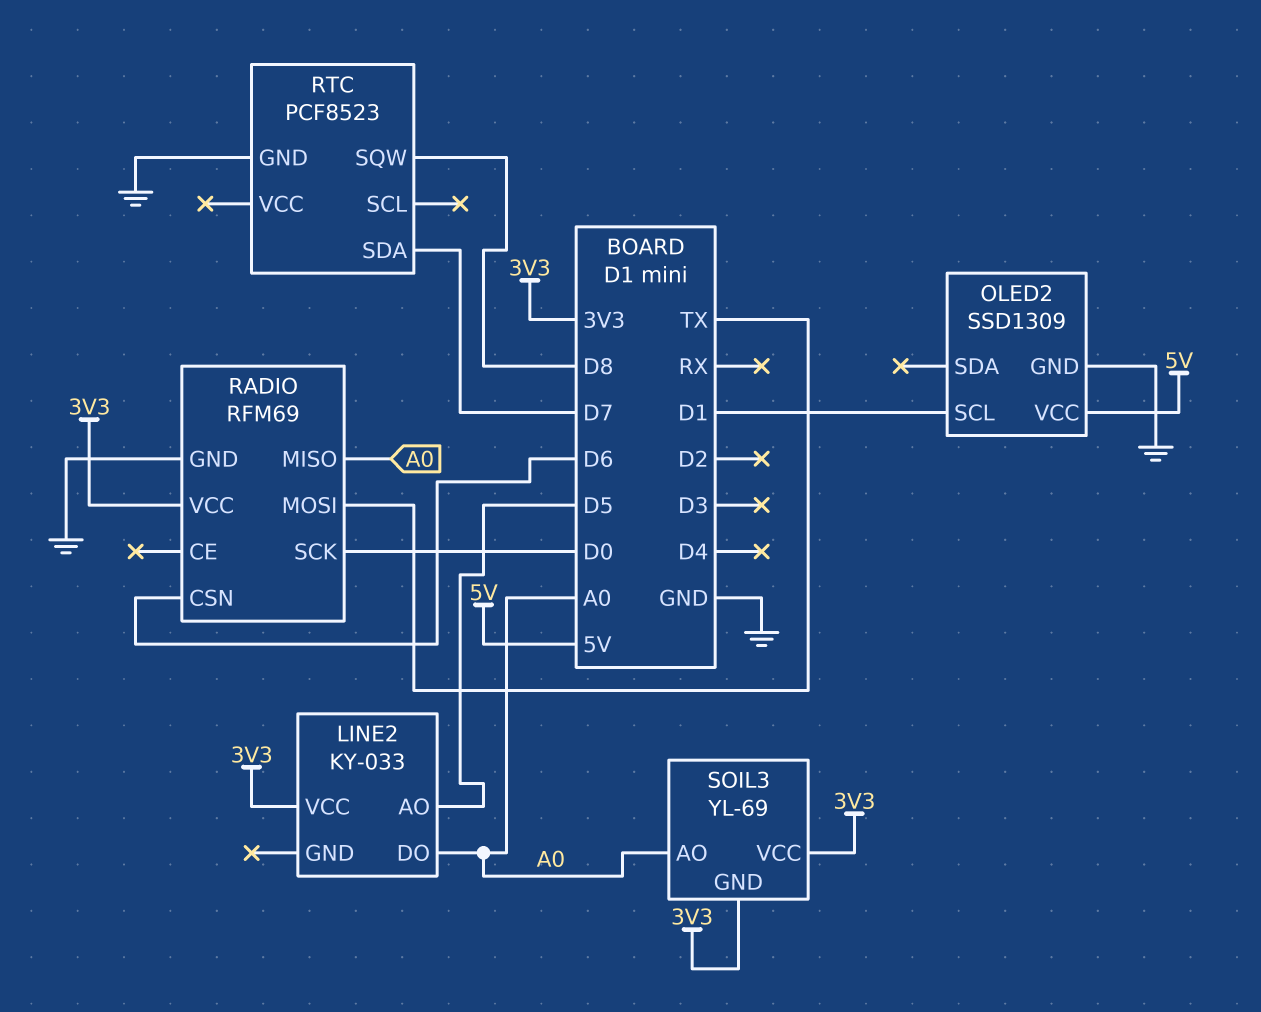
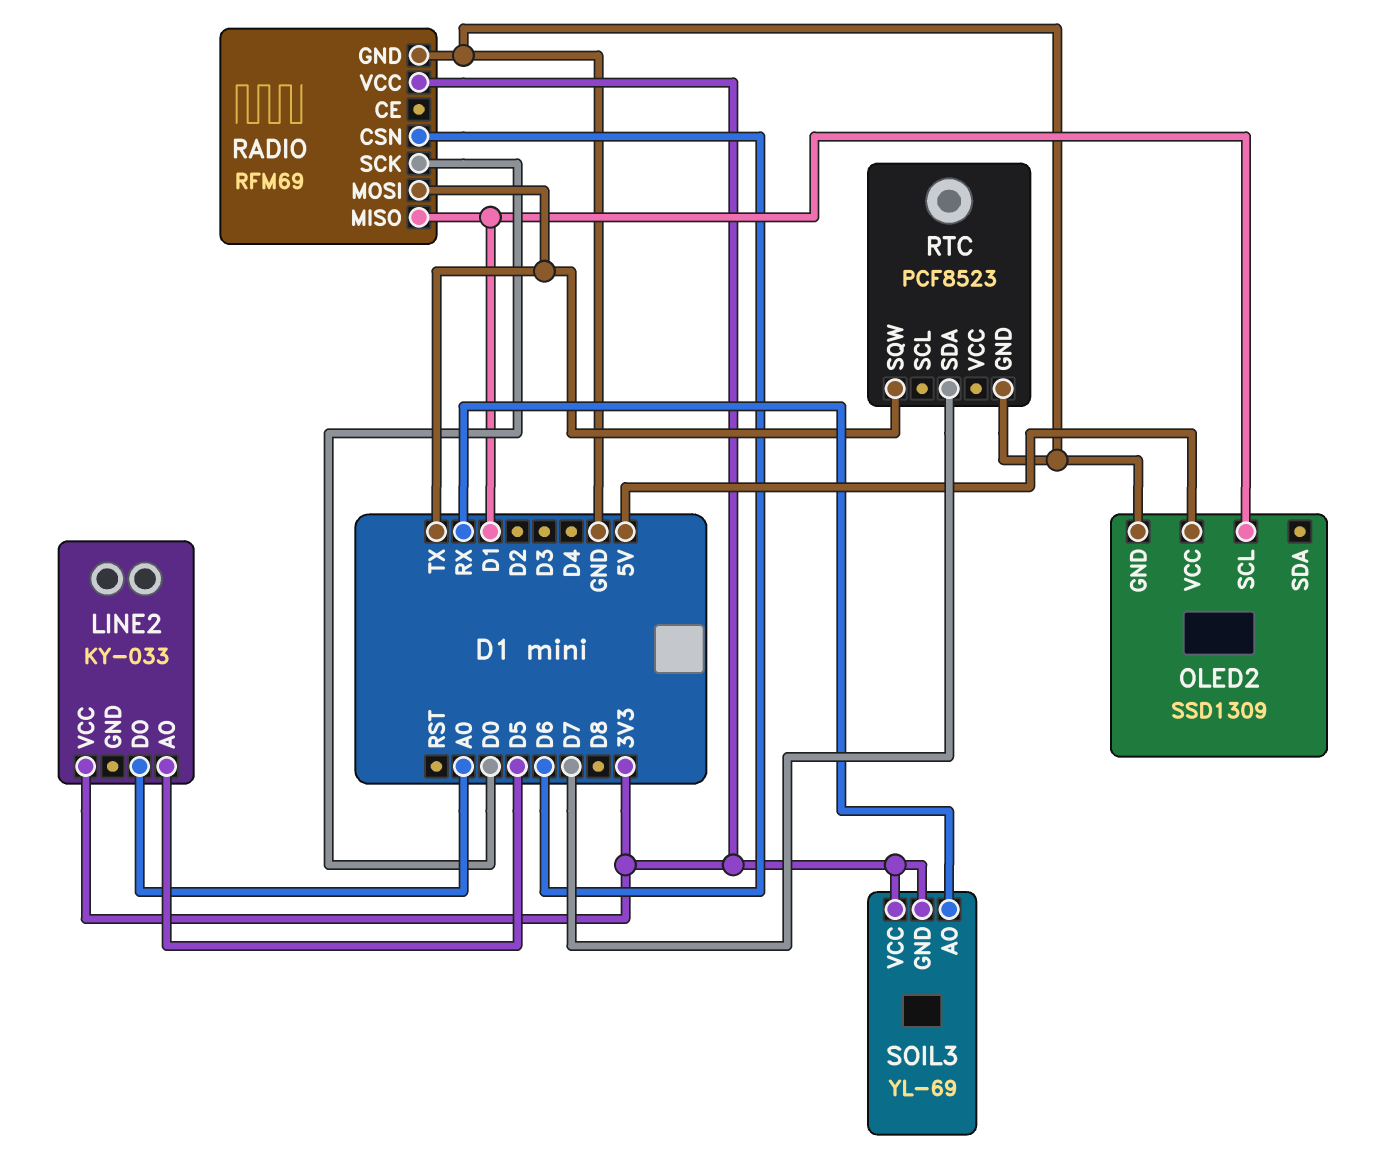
RADIO pin MISO: A0 -> D1
RTC pin SQW: D8 -> TX
SOIL3 pin AO: A0 -> RX

